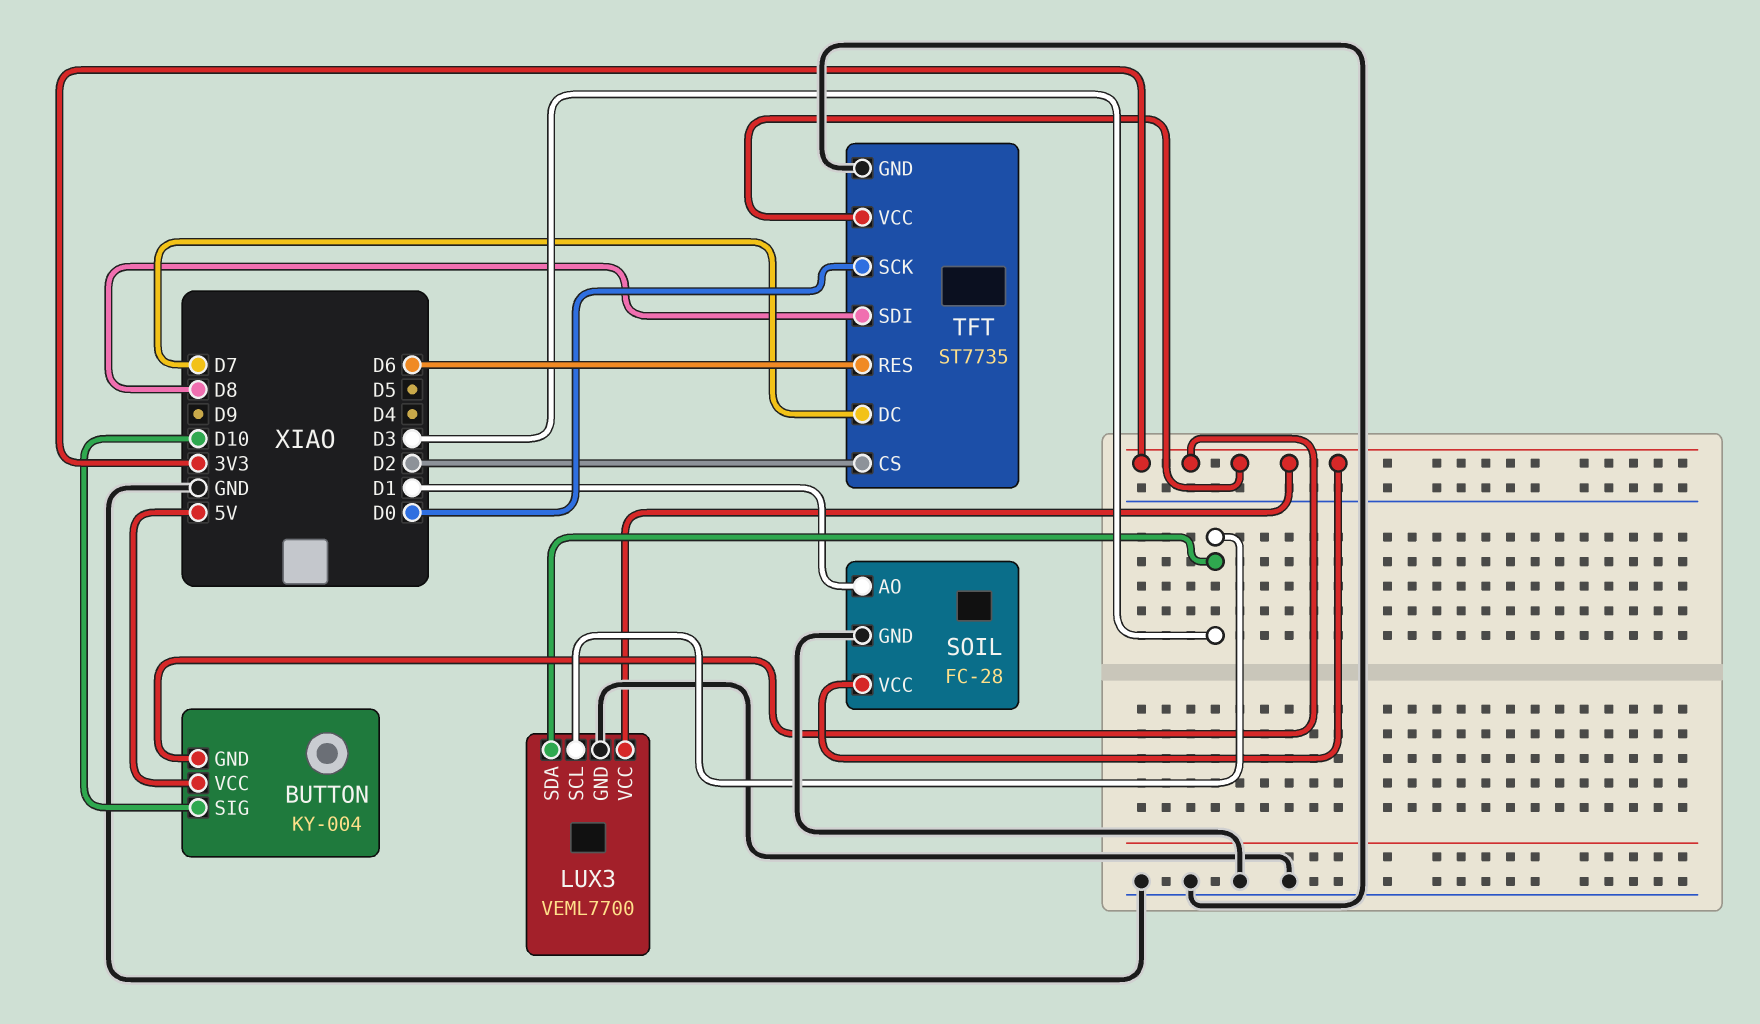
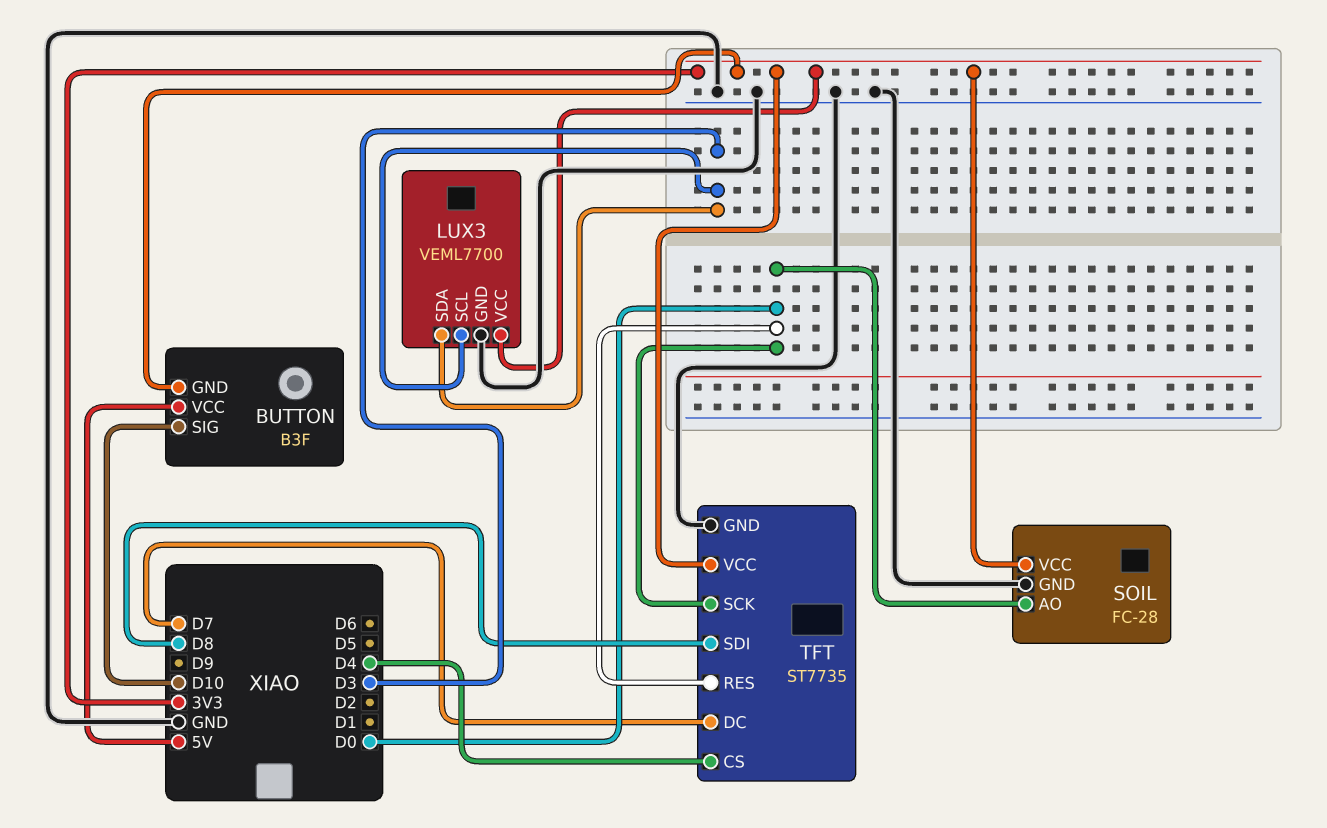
BUTTON: KY-004 -> B3F
SOIL pin AO: D1 -> D0
TFT pin CS: D2 -> D4
TFT pin RES: D6 -> D0

